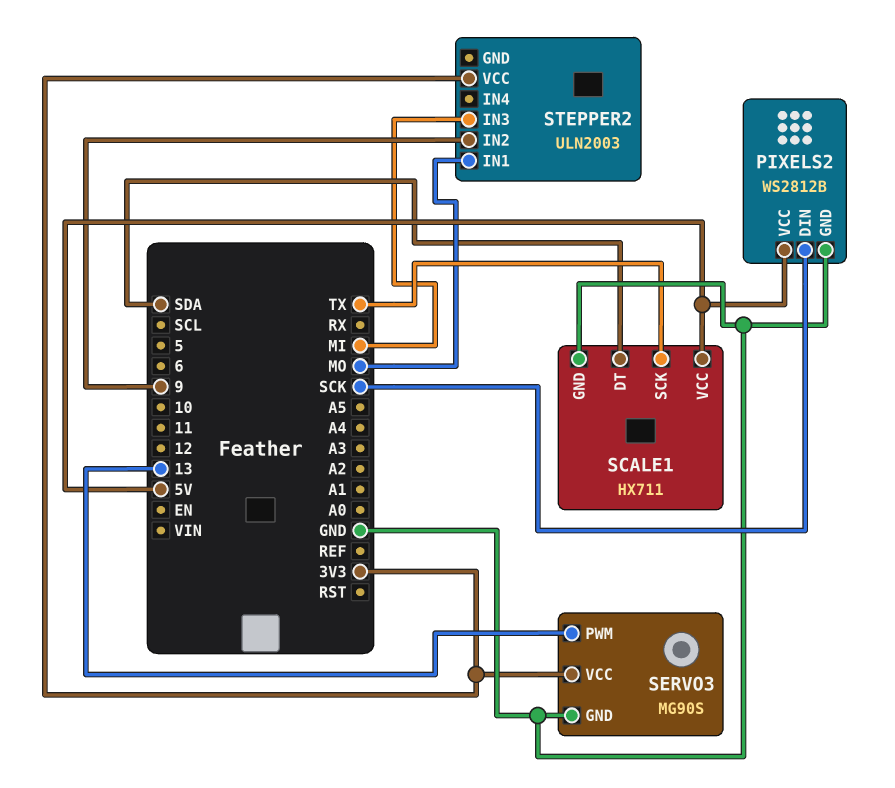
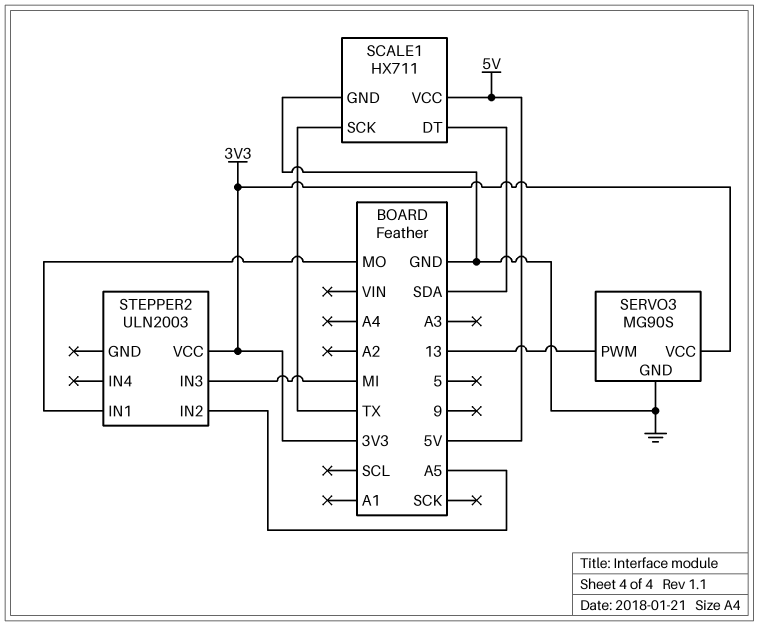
PIXELS2: WS2812B -> none
PIXELS2 pin DIN: SCK -> none
PIXELS2 pin GND: GND -> none
PIXELS2 pin VCC: 5V -> none
STEPPER2 pin IN2: 9 -> A5

